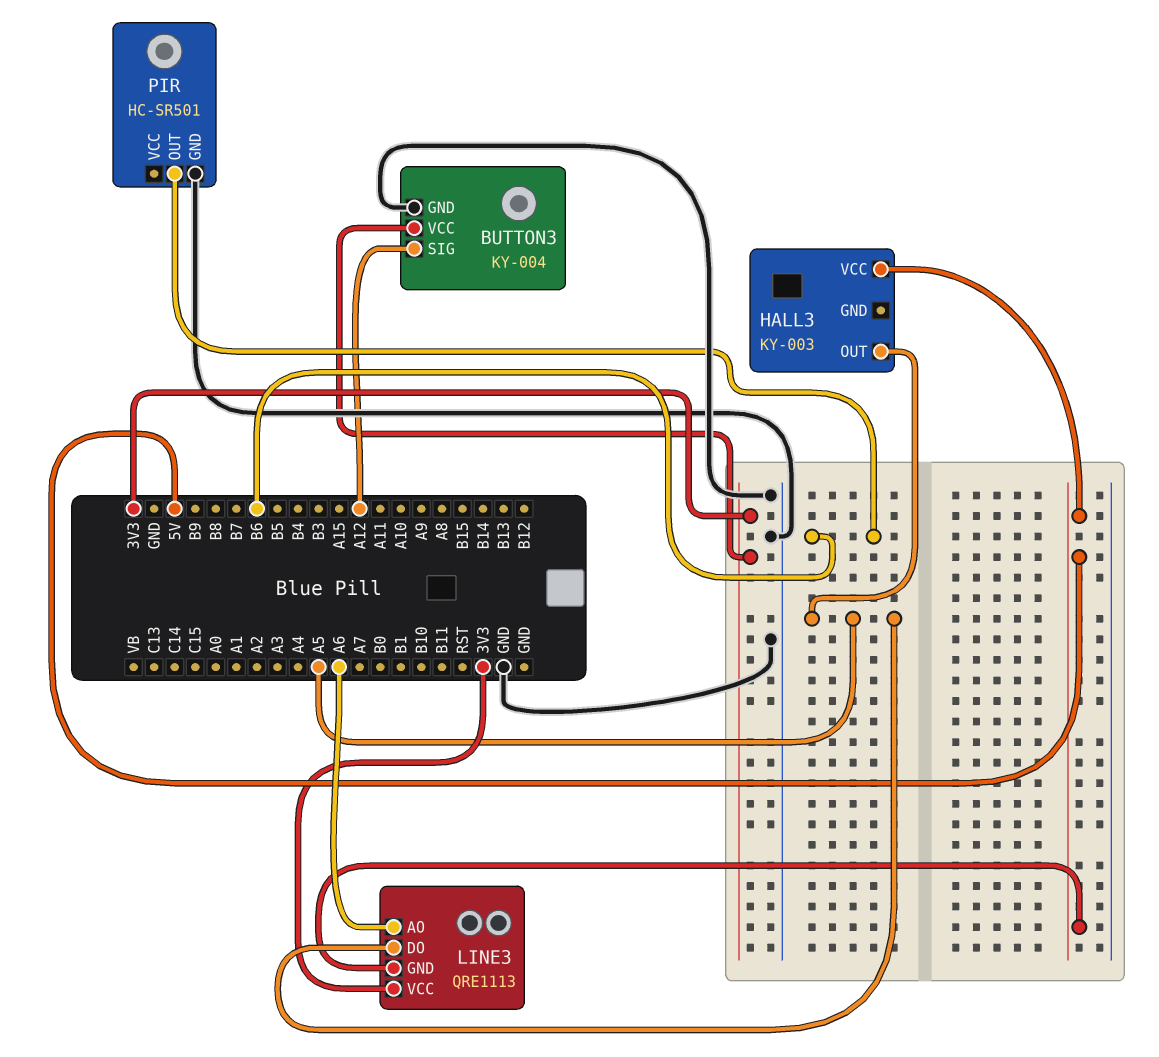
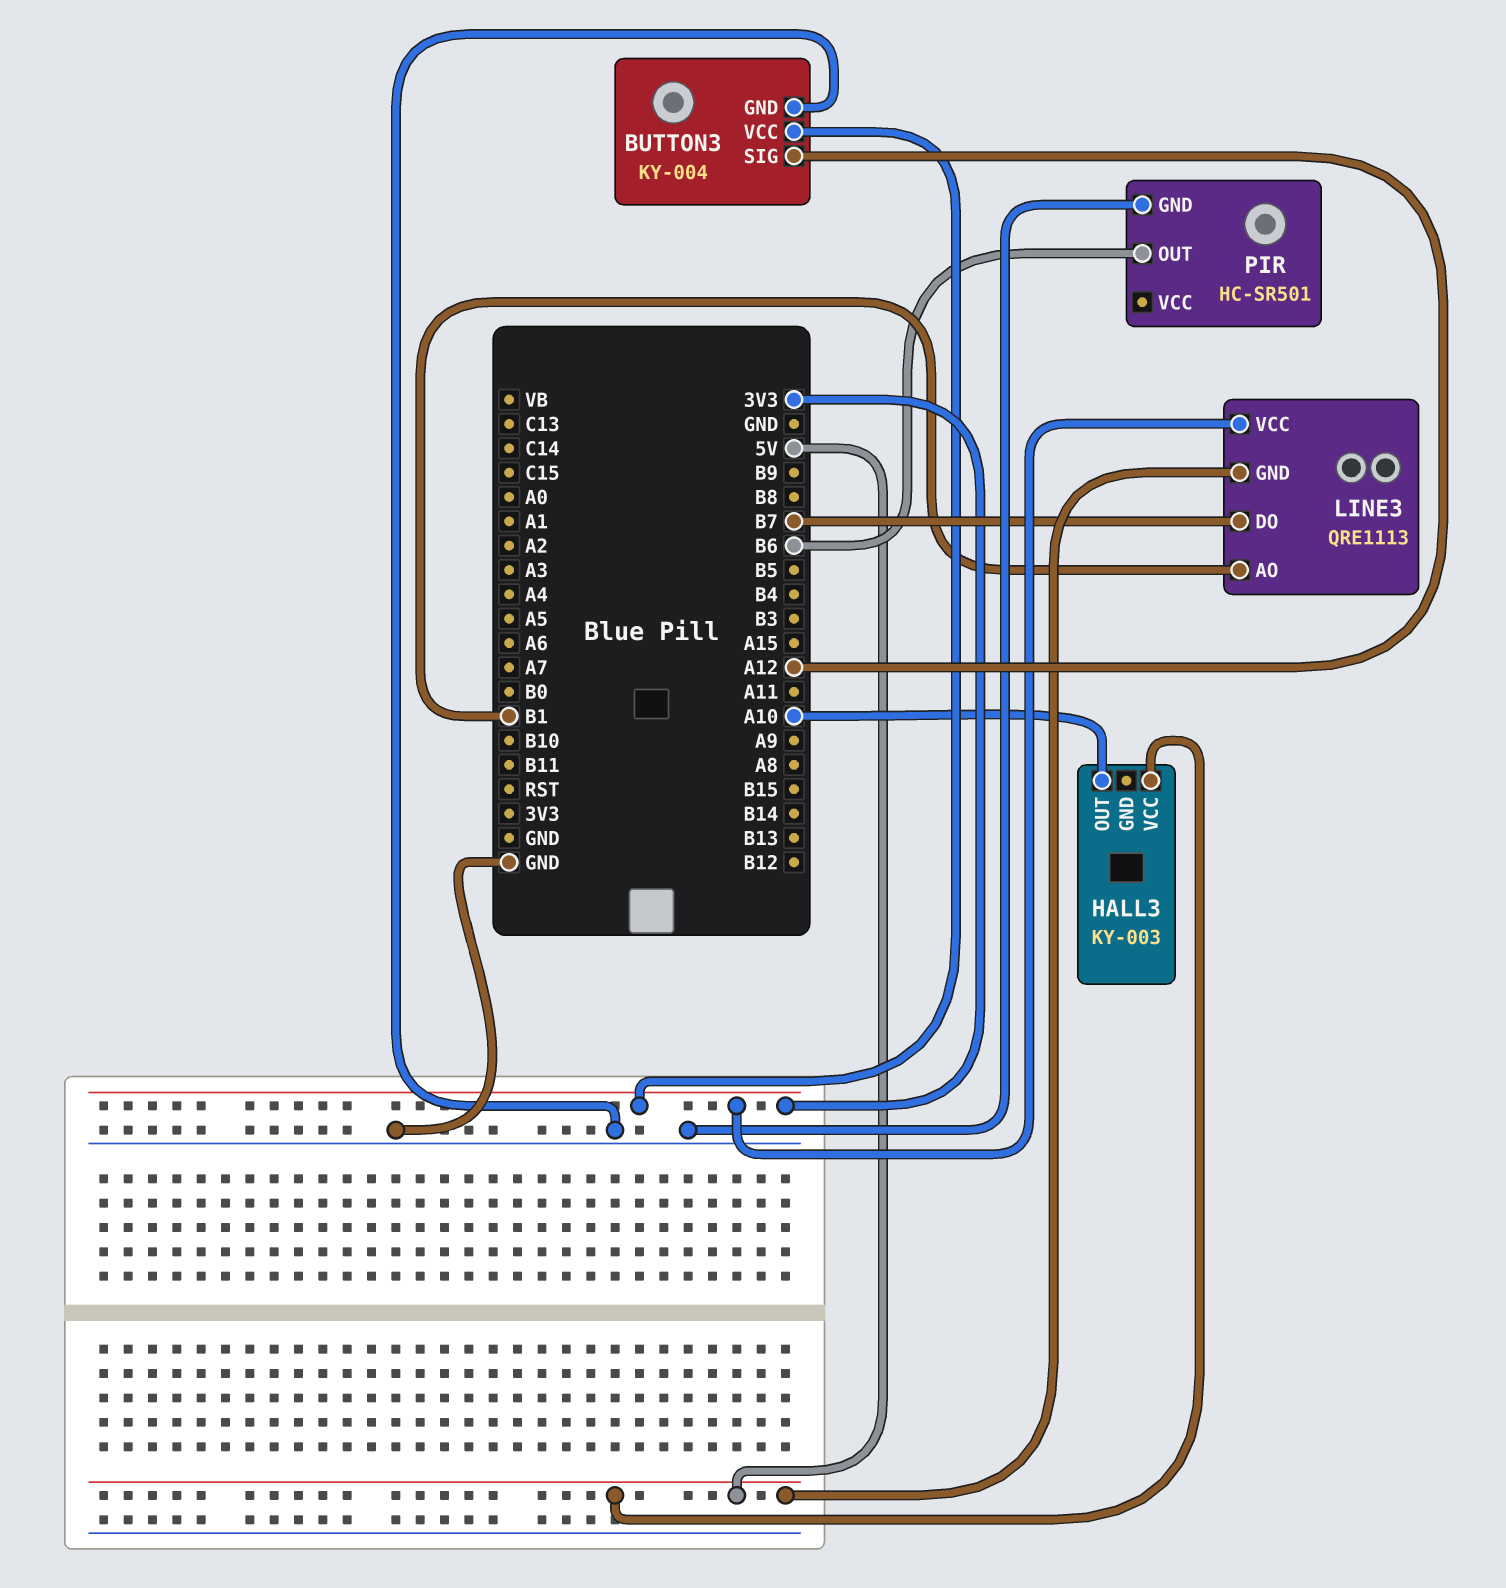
HALL3 pin OUT: A5 -> A10
LINE3 pin AO: A6 -> B1
LINE3 pin DO: A5 -> B7

